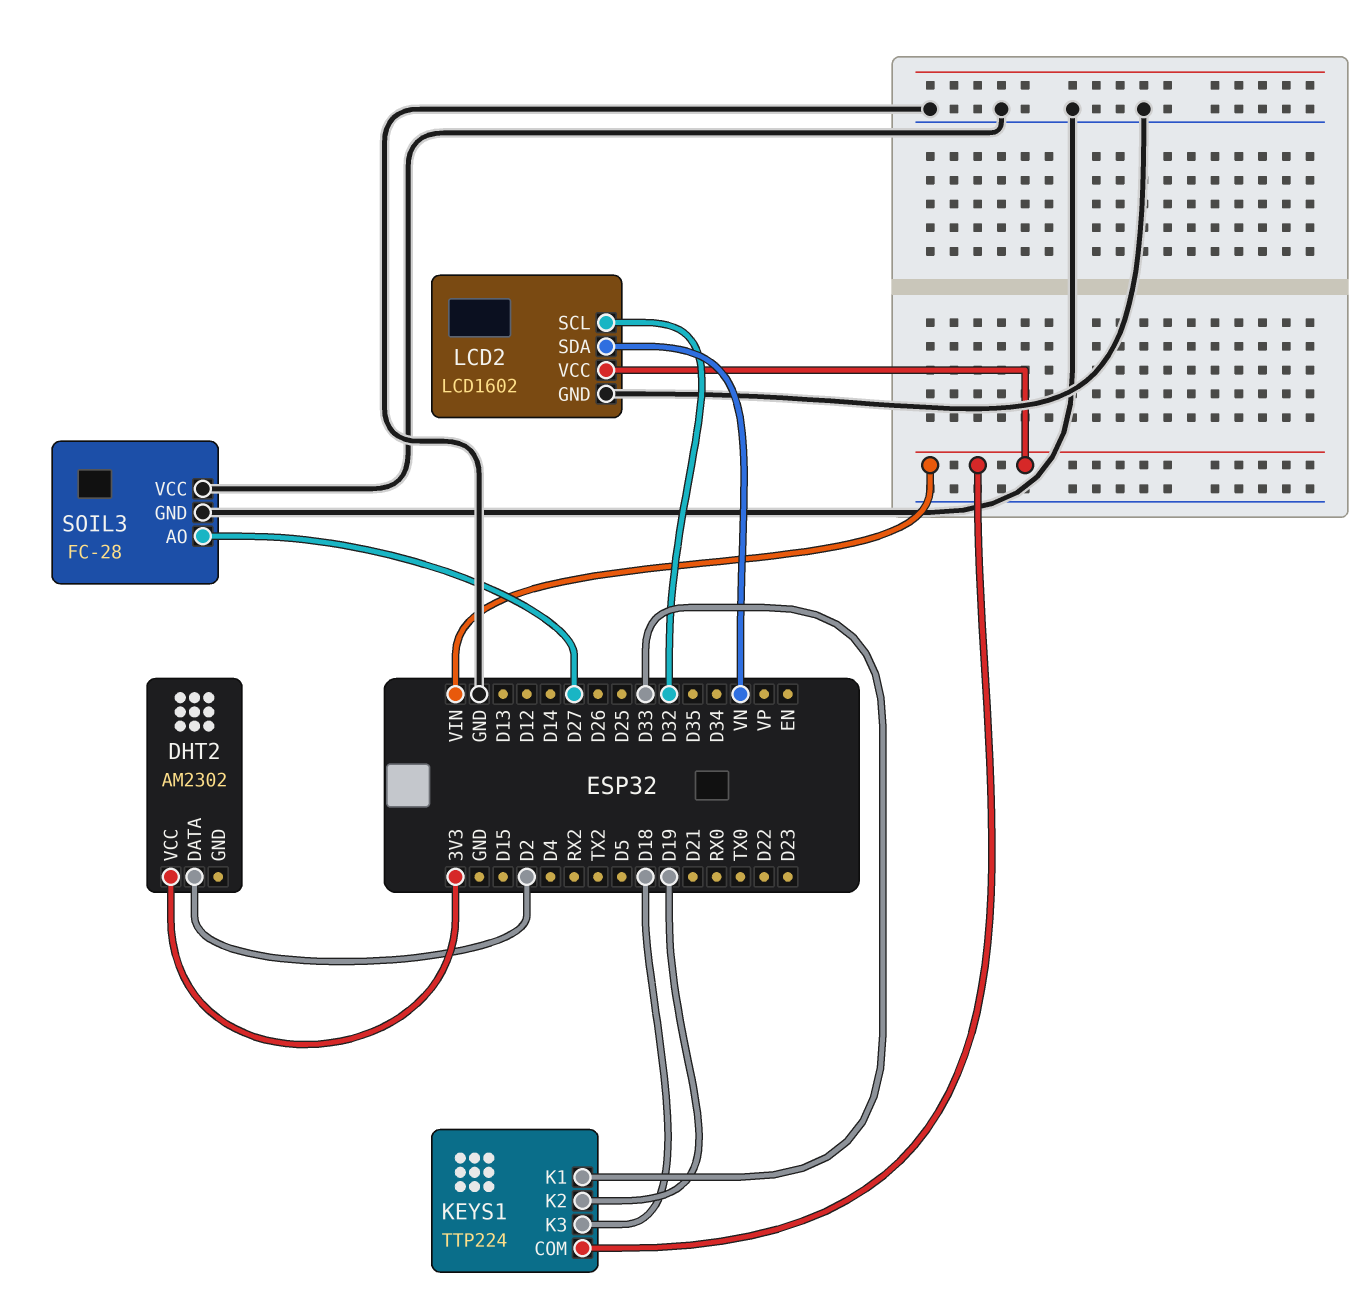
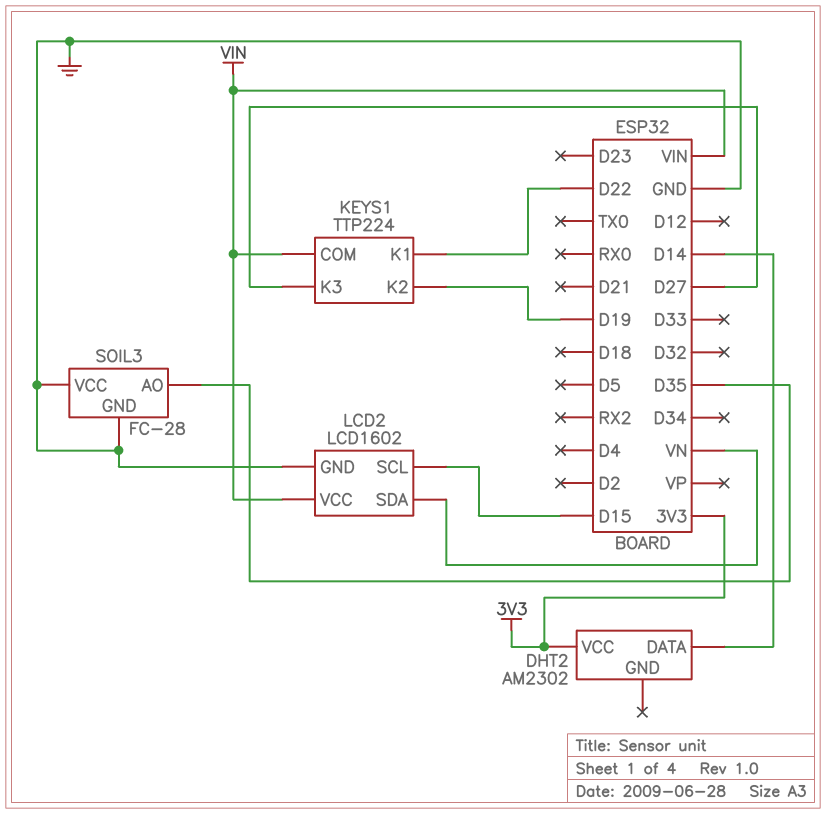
DHT2 pin DATA: D2 -> D14
KEYS1 pin K1: D33 -> D22
KEYS1 pin K3: D18 -> D27
LCD2 pin SCL: D32 -> D15
SOIL3 pin AO: D27 -> D35

